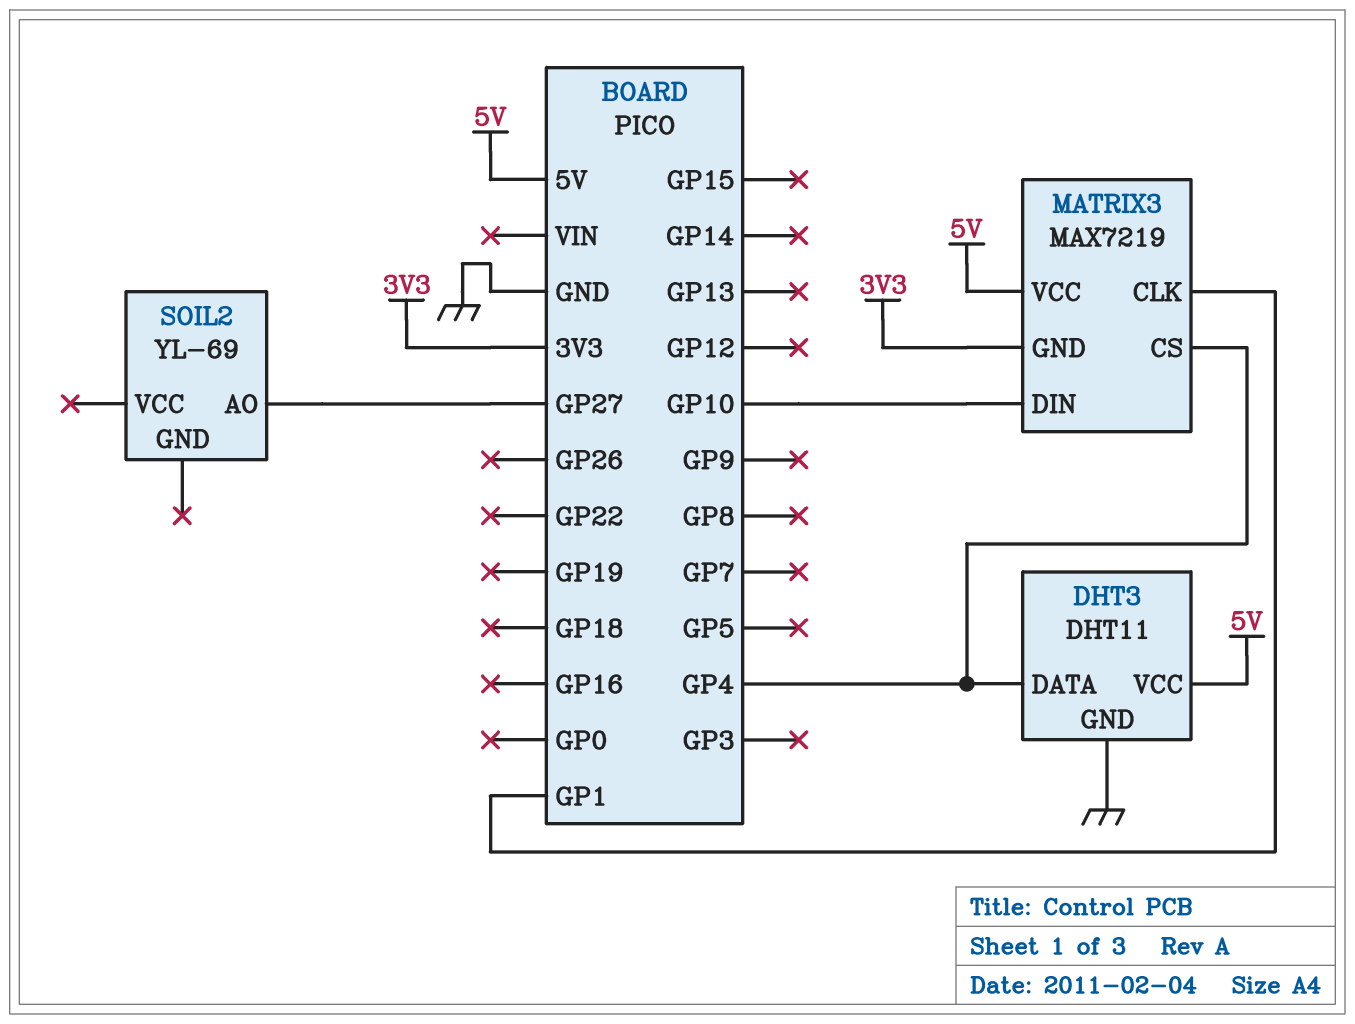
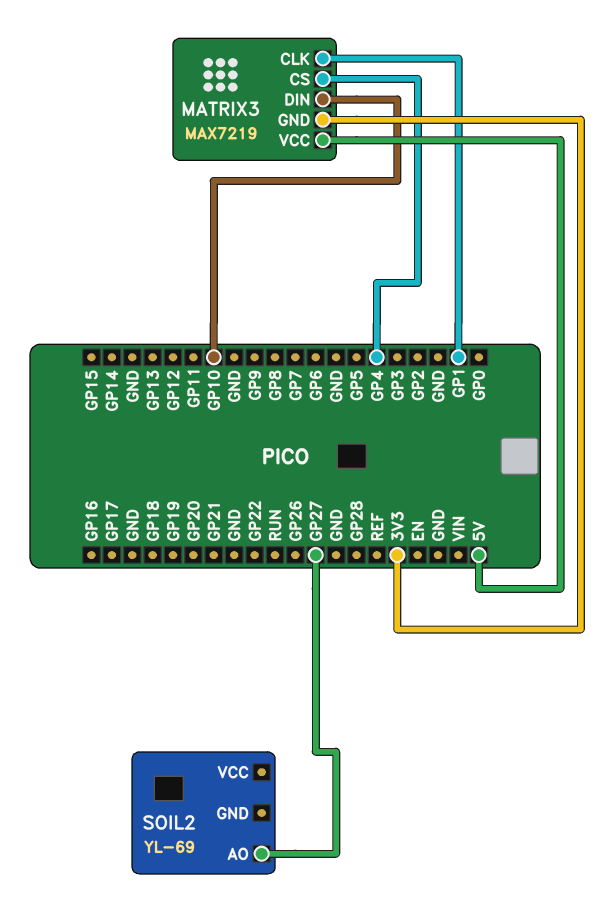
DHT3: DHT11 -> none
DHT3 pin DATA: GP4 -> none
DHT3 pin GND: GND -> none
DHT3 pin VCC: 5V -> none

